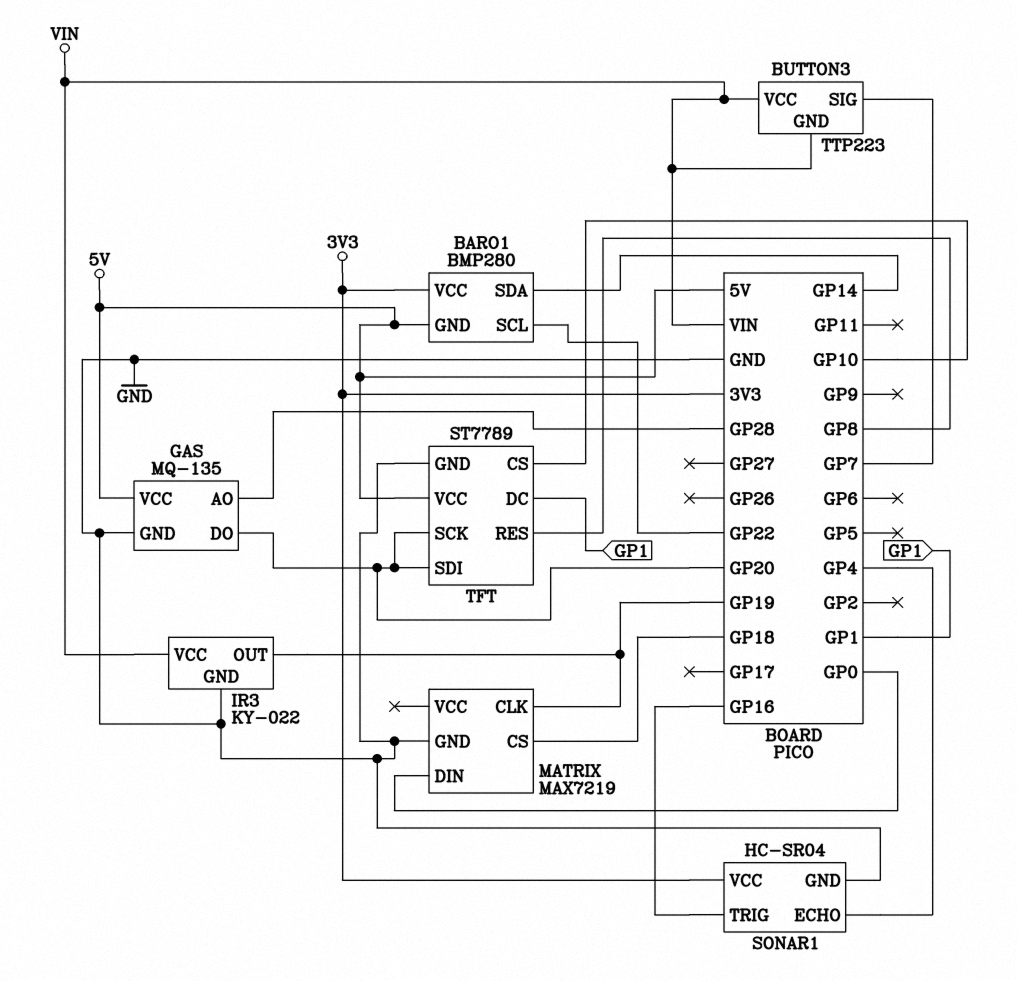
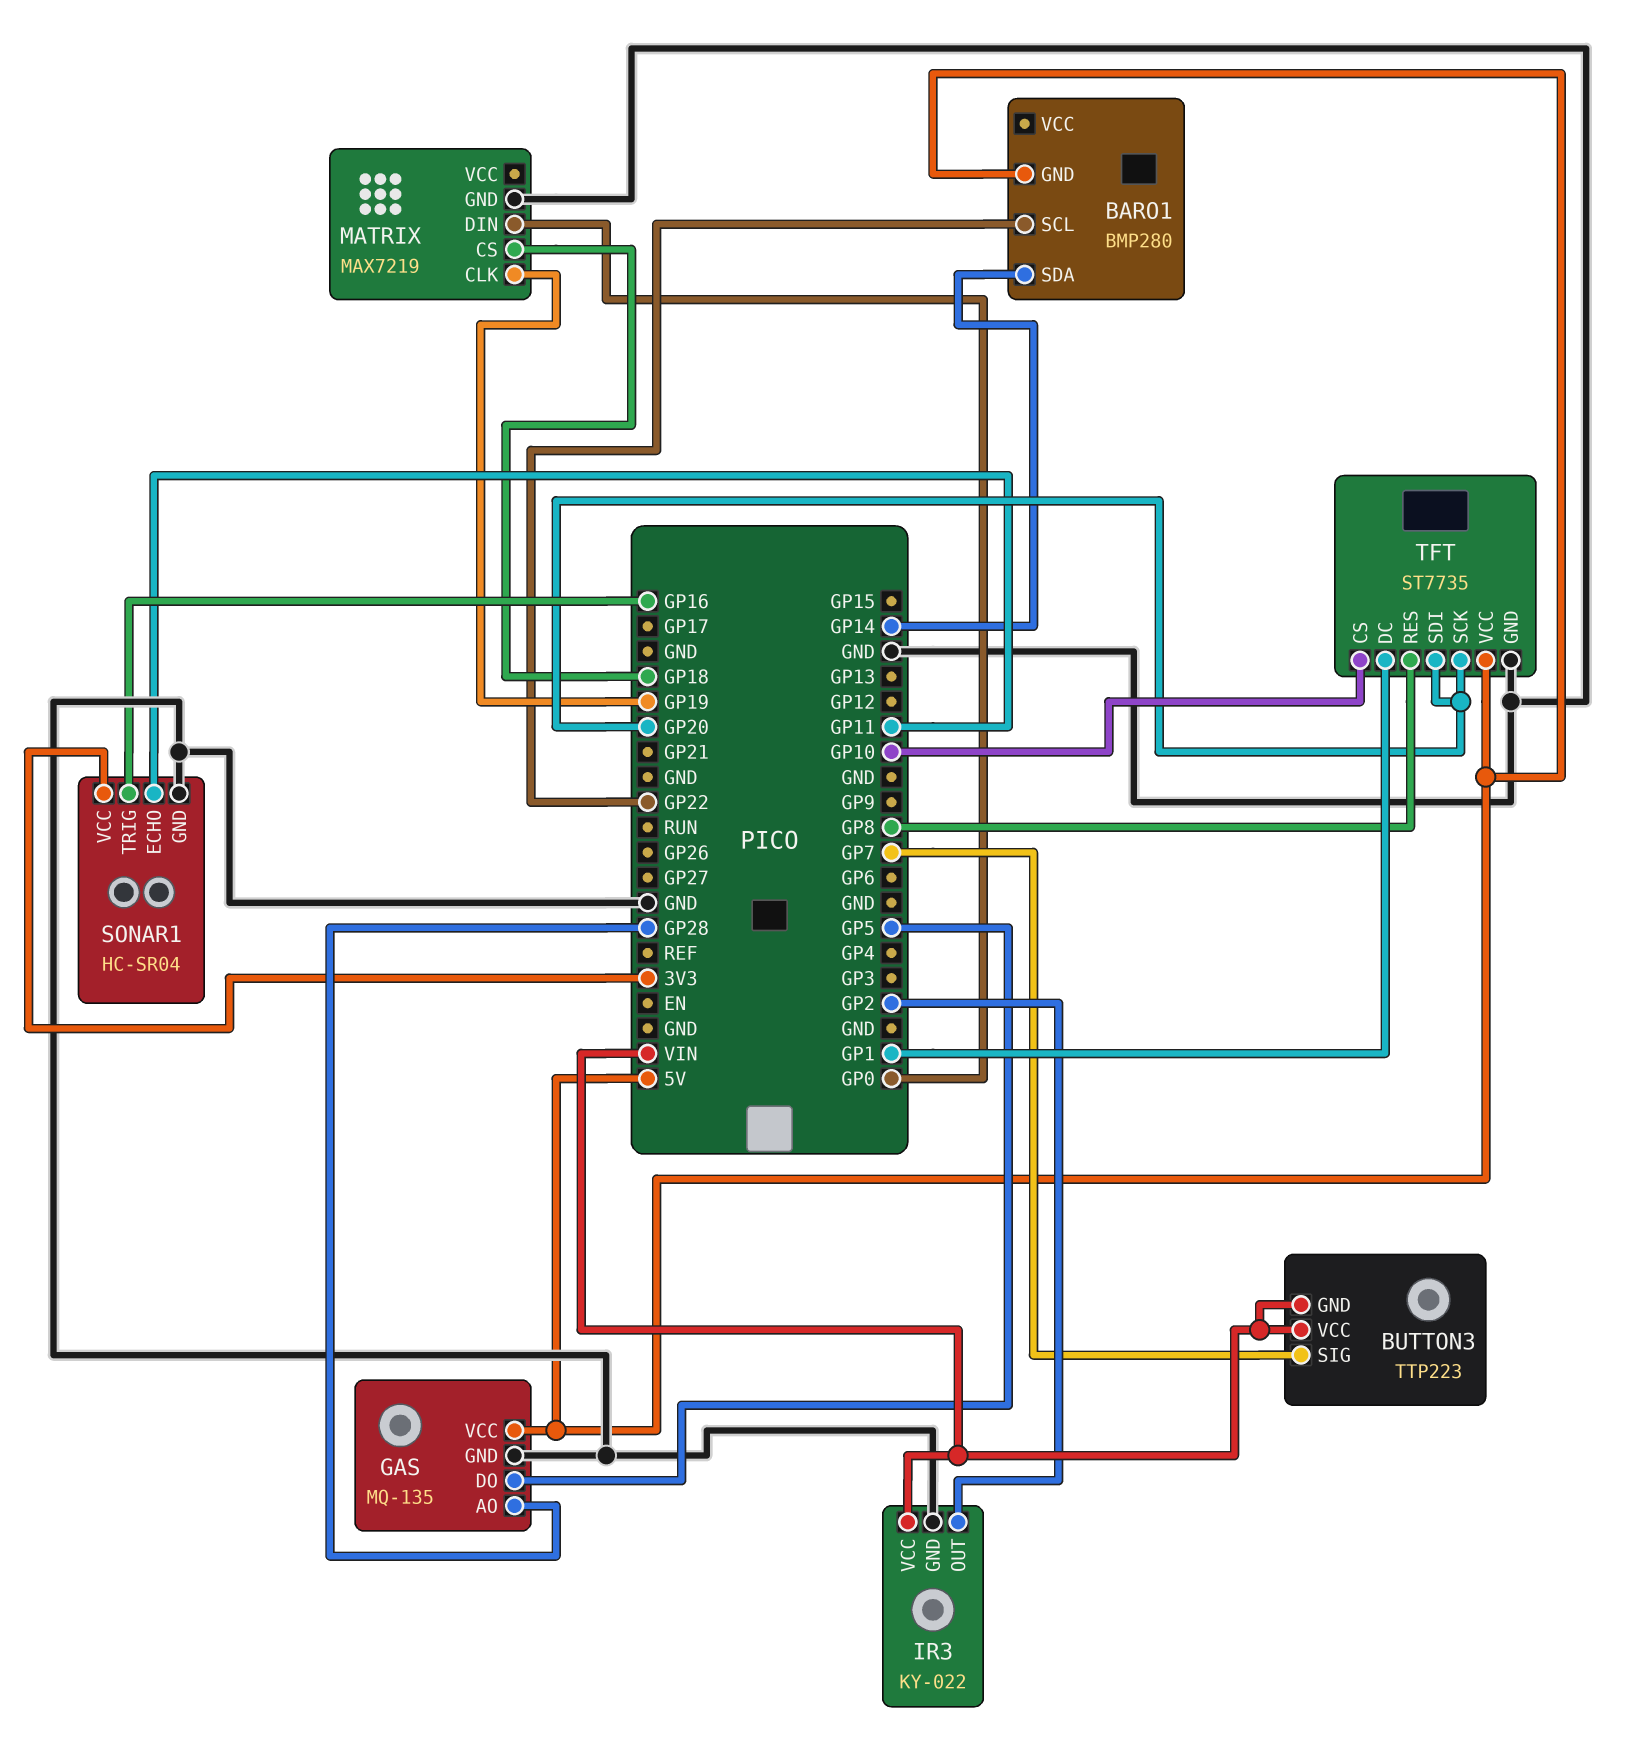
BARO1 pin VCC: 3V3 -> none
GAS pin DO: GP20 -> GP5
IR3 pin OUT: GP19 -> GP2
SONAR1 pin ECHO: GP4 -> GP11
TFT: ST7789 -> ST7735

